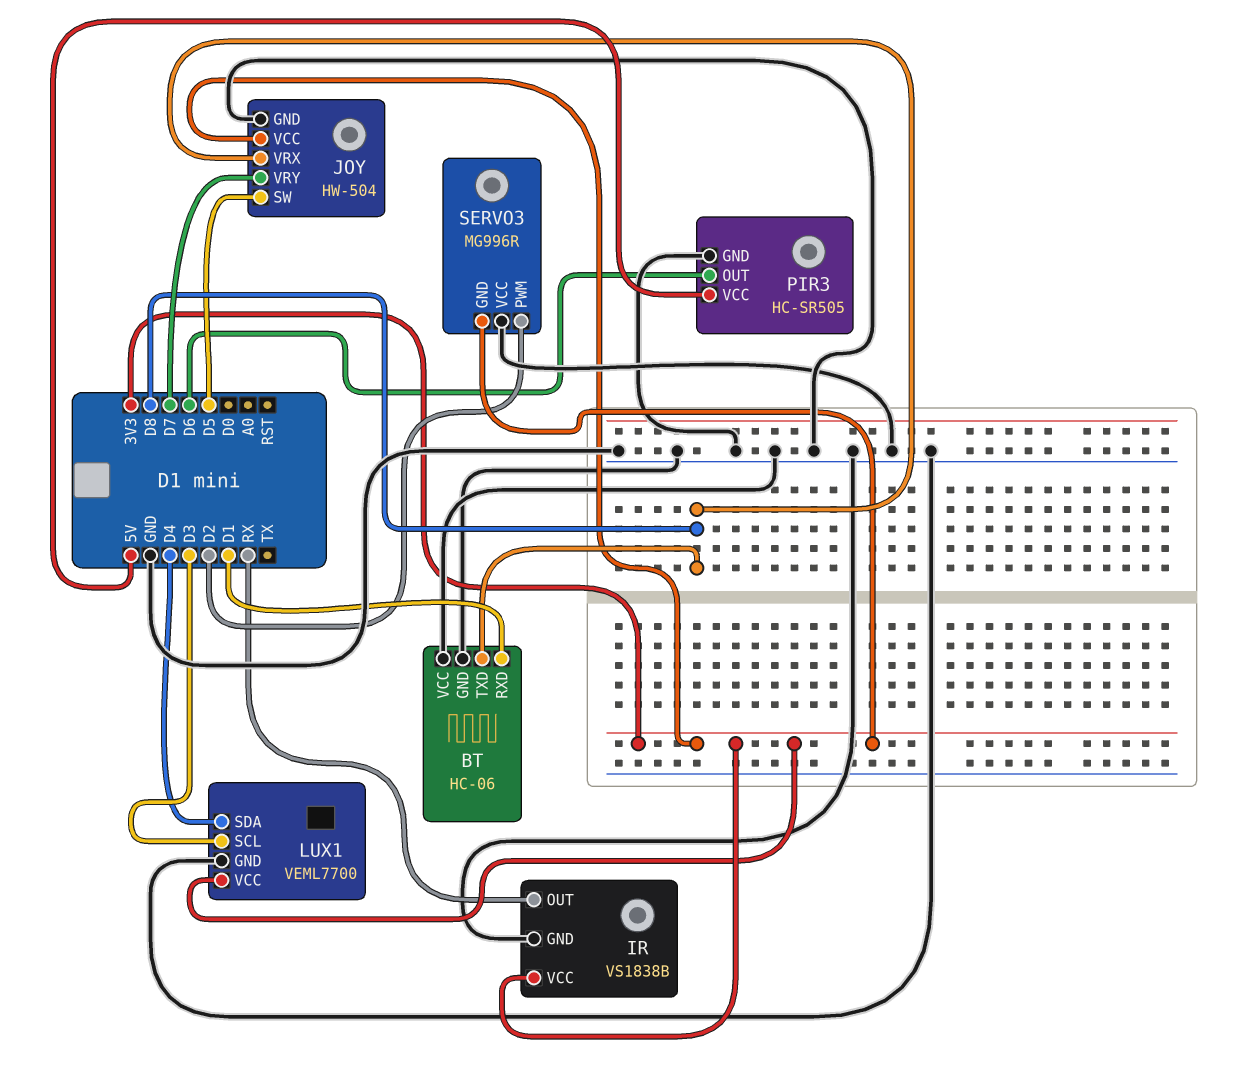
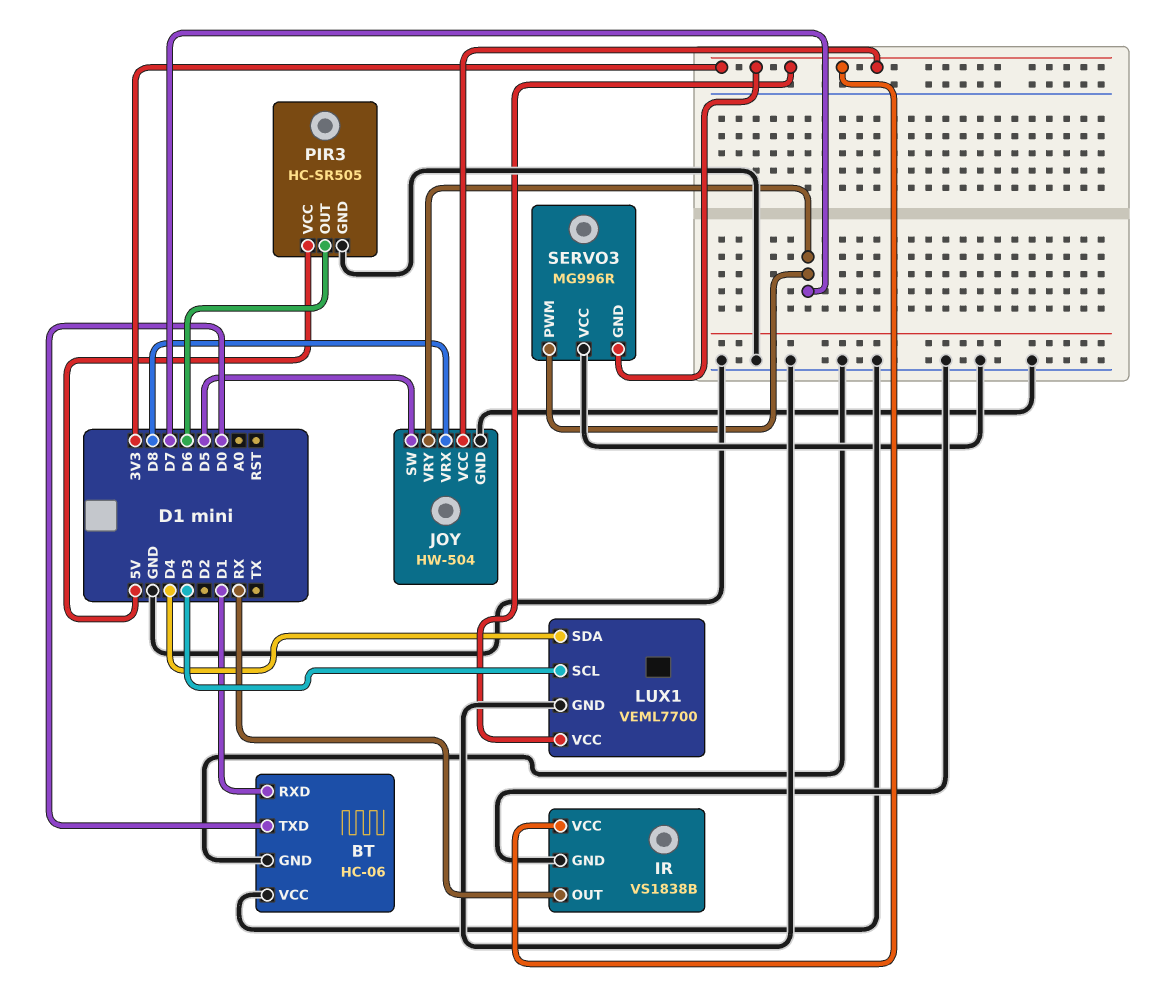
BT pin TXD: D8 -> D0
SERVO3 pin PWM: D2 -> D7

